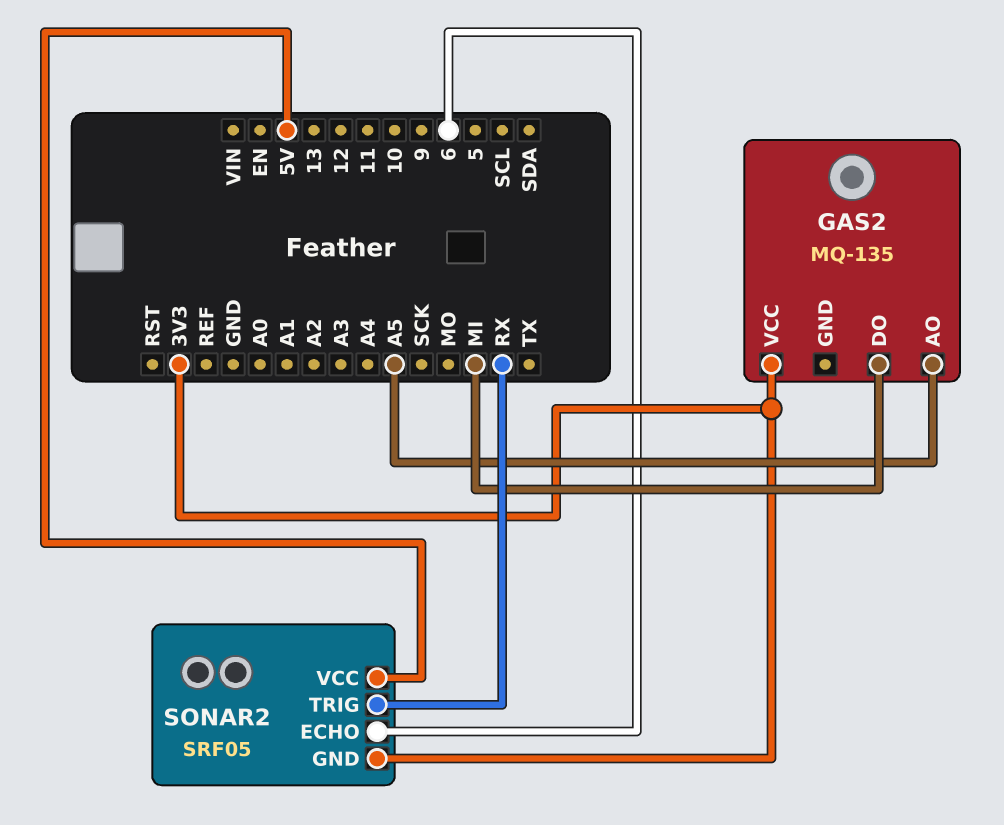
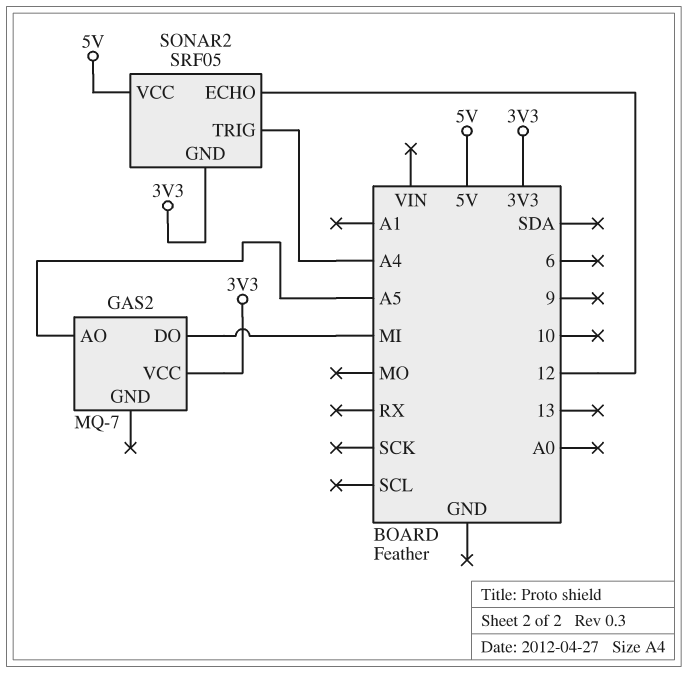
GAS2: MQ-135 -> MQ-7
SONAR2 pin ECHO: 6 -> 12
SONAR2 pin TRIG: RX -> A4

